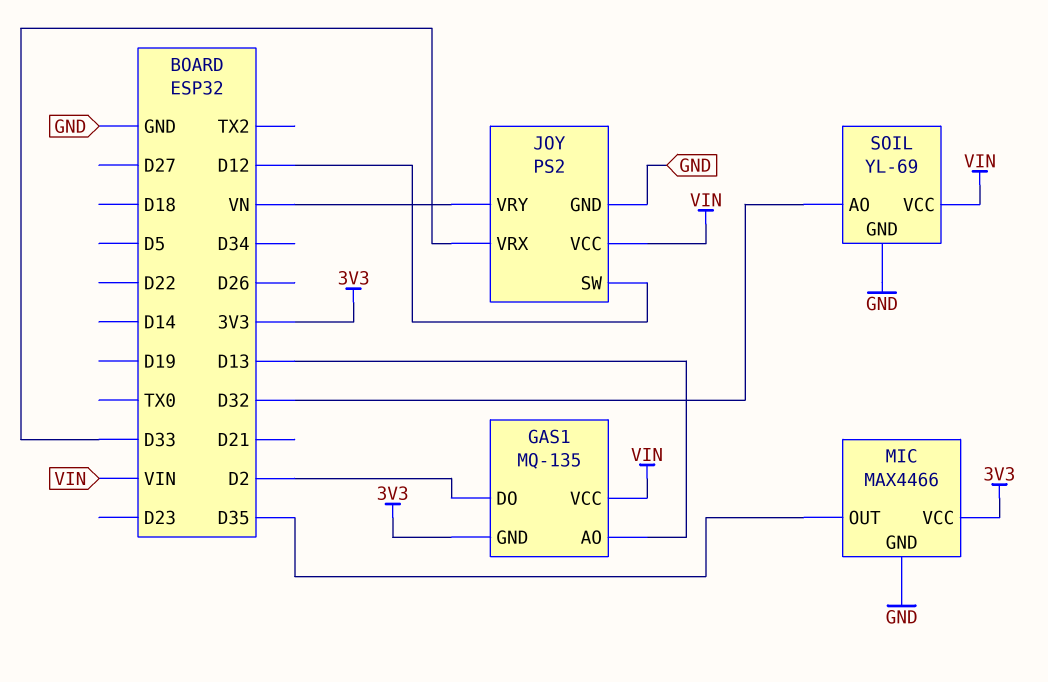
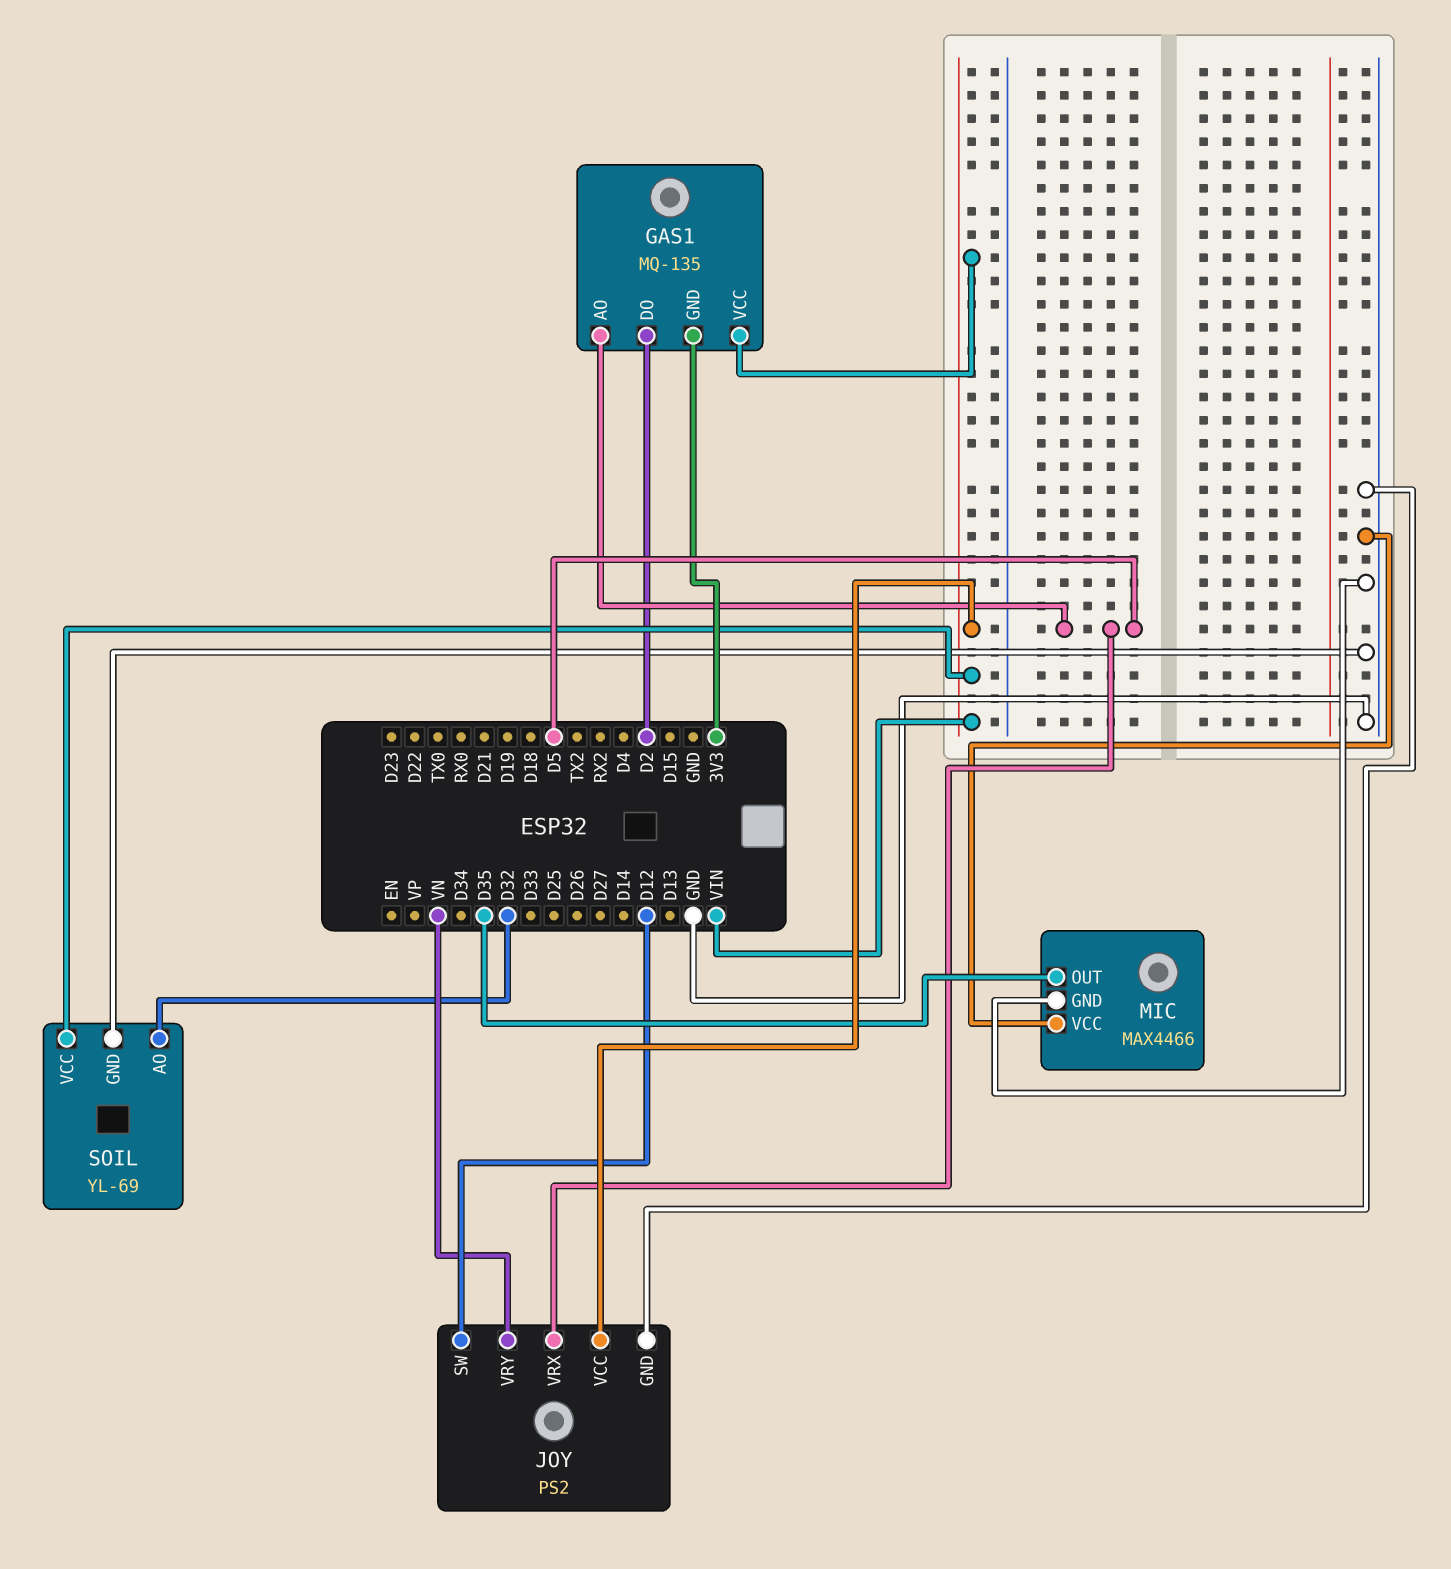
GAS1 pin AO: D13 -> D5
JOY pin VRX: D33 -> D5
MIC pin VCC: 3V3 -> GND

